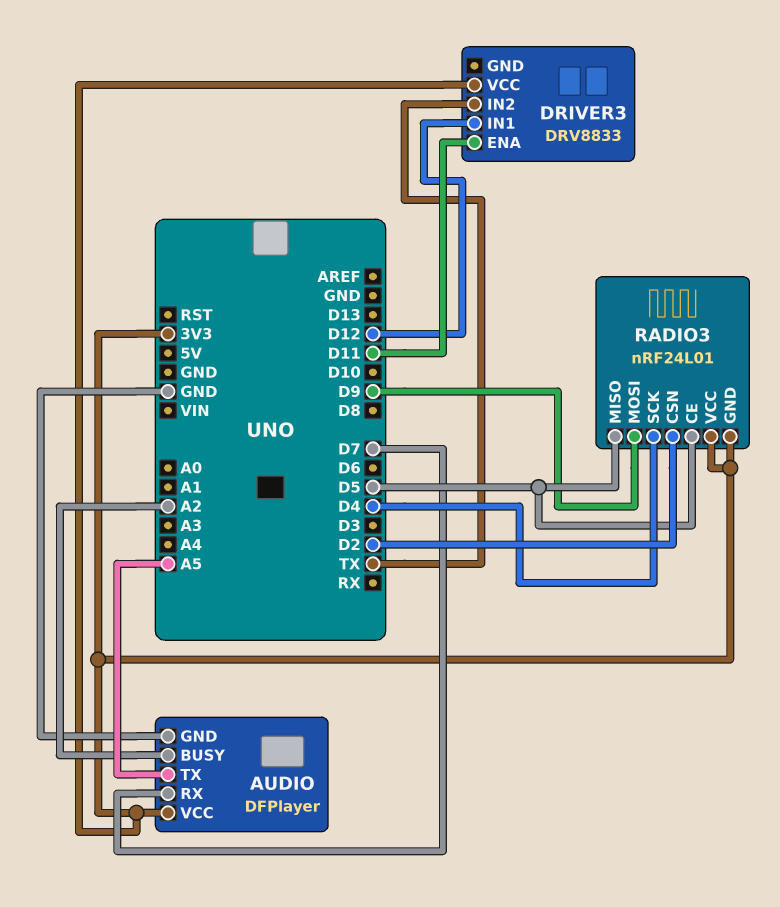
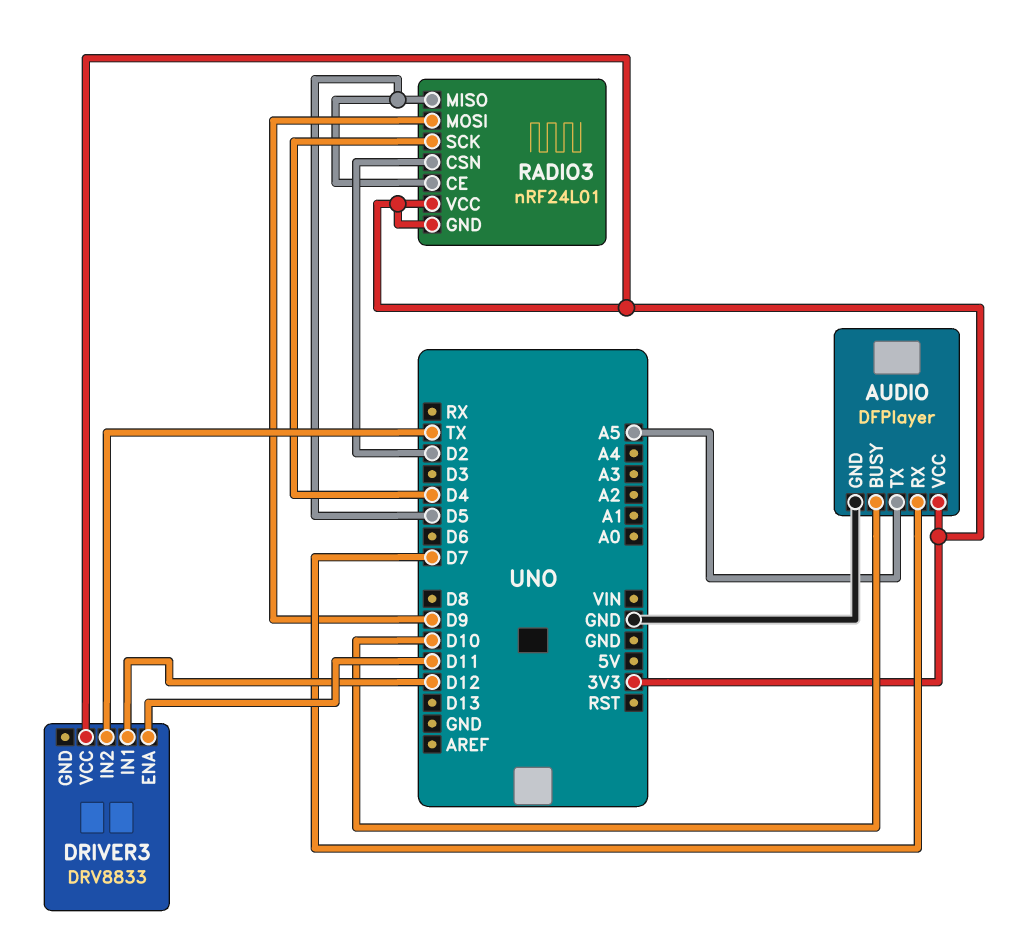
AUDIO pin BUSY: A2 -> D10

